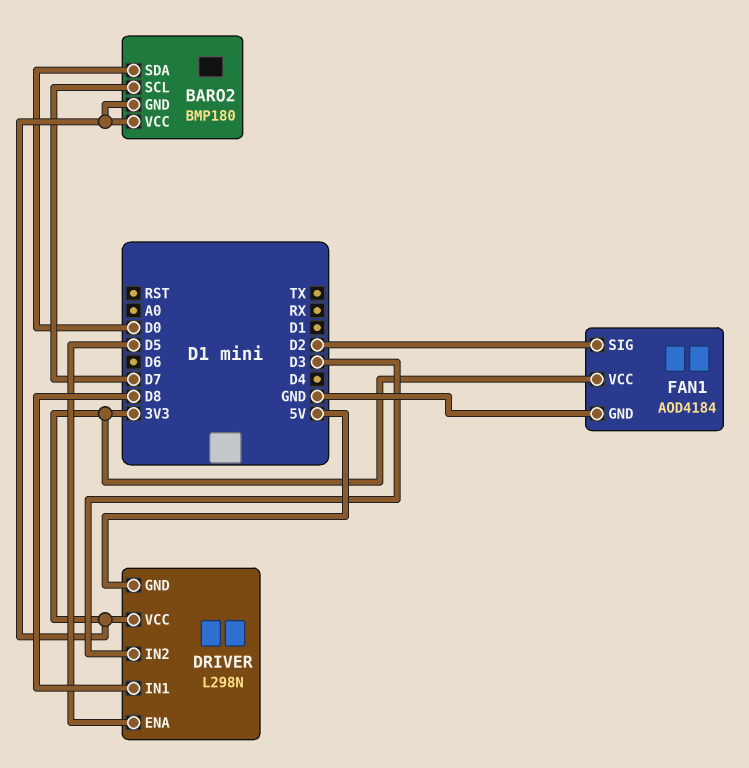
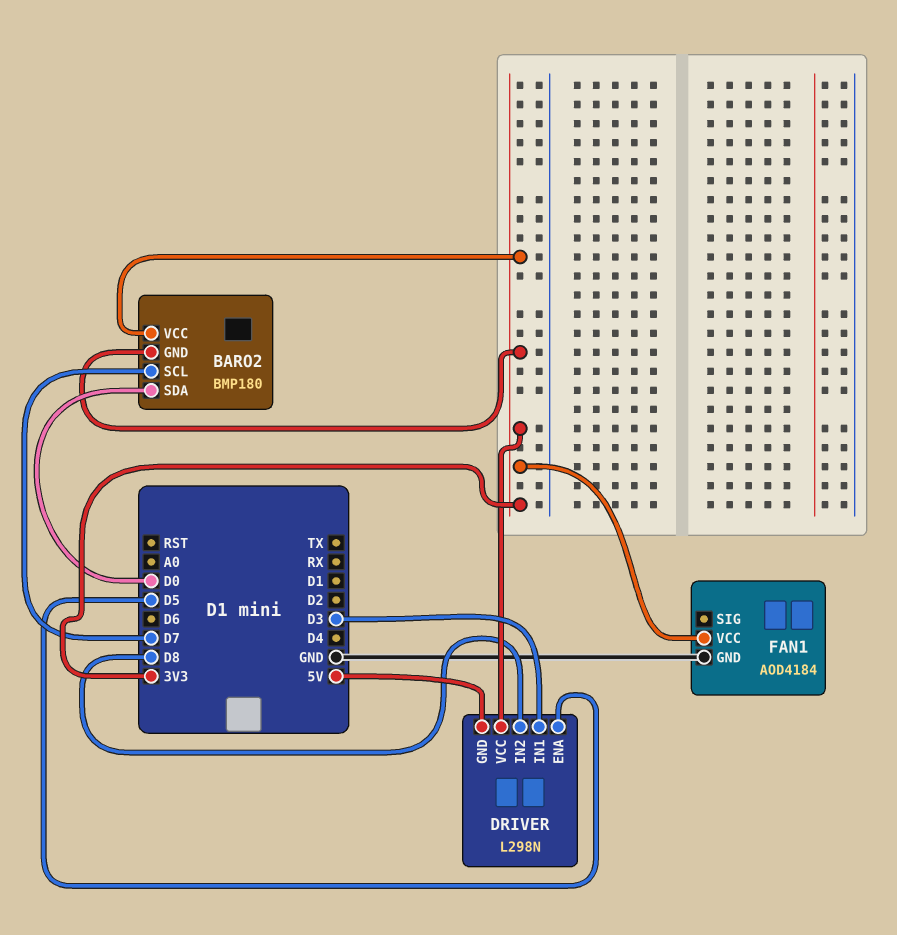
DRIVER pin IN1: D8 -> D3
DRIVER pin IN2: D3 -> D8
FAN1 pin SIG: D2 -> none

